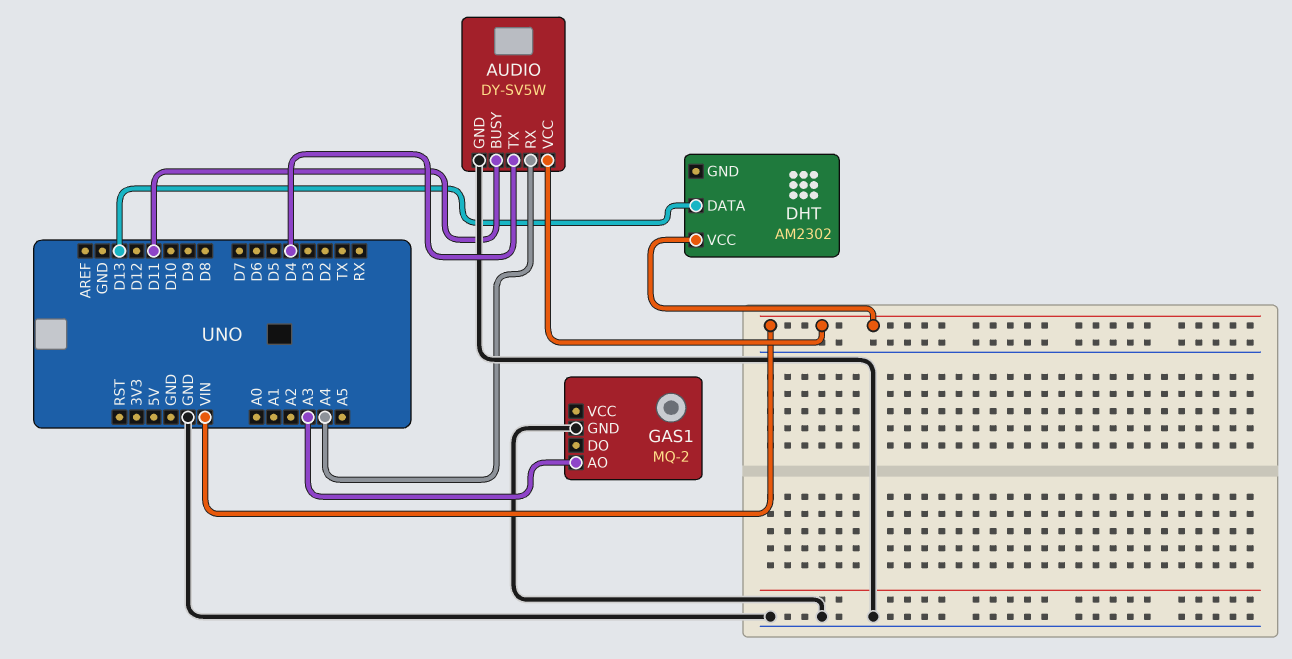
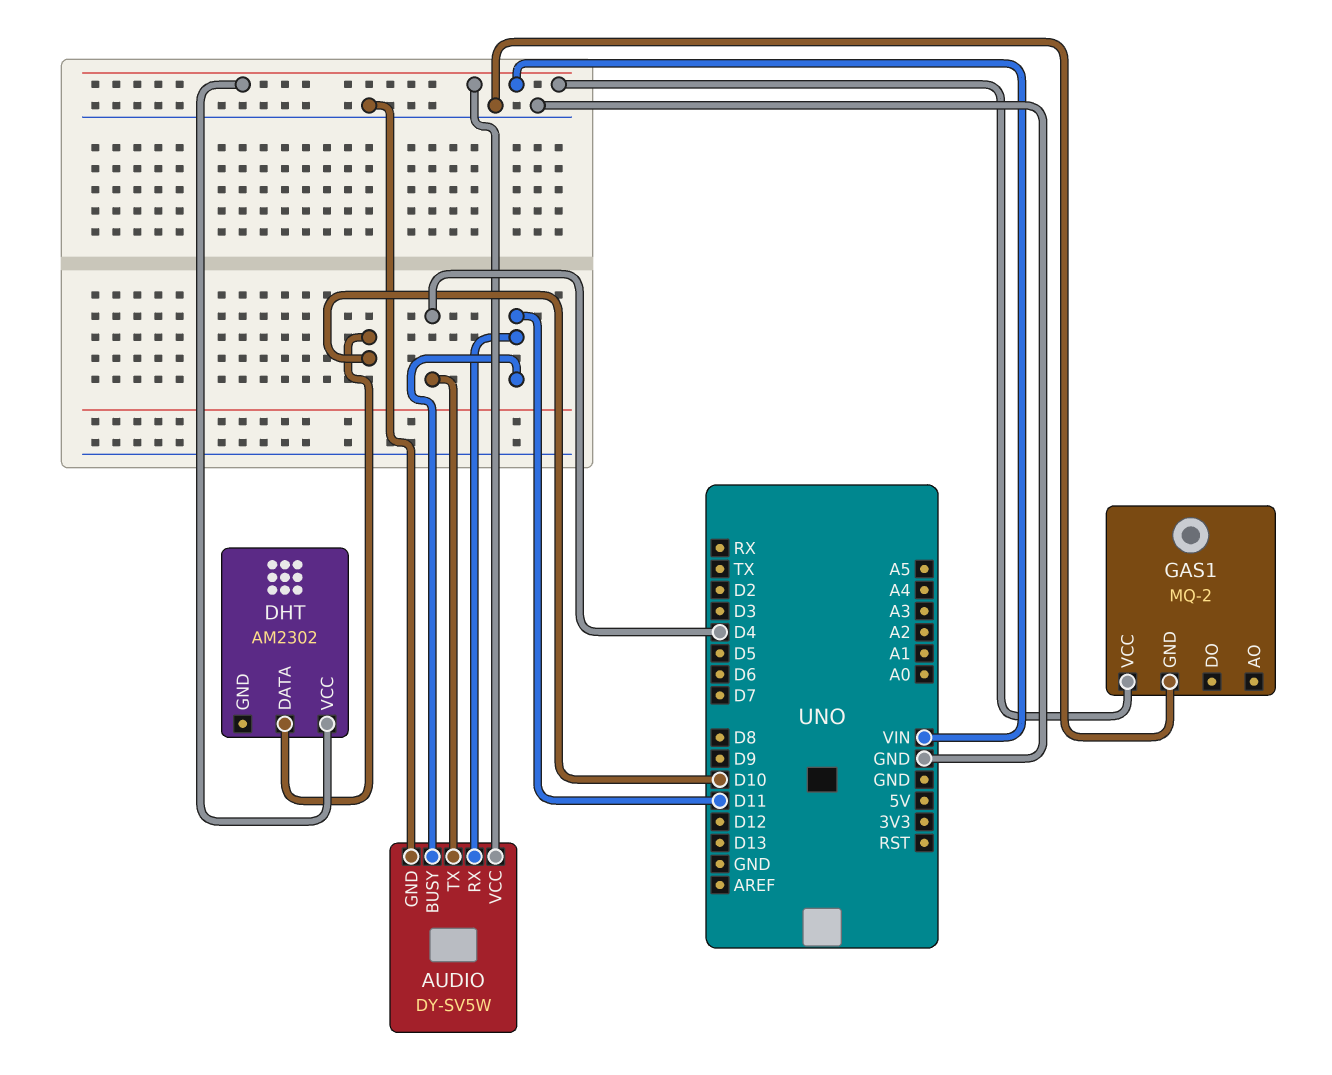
AUDIO pin RX: A4 -> D11
DHT pin DATA: D13 -> D10
GAS1 pin AO: A3 -> none
GAS1 pin VCC: none -> VIN

